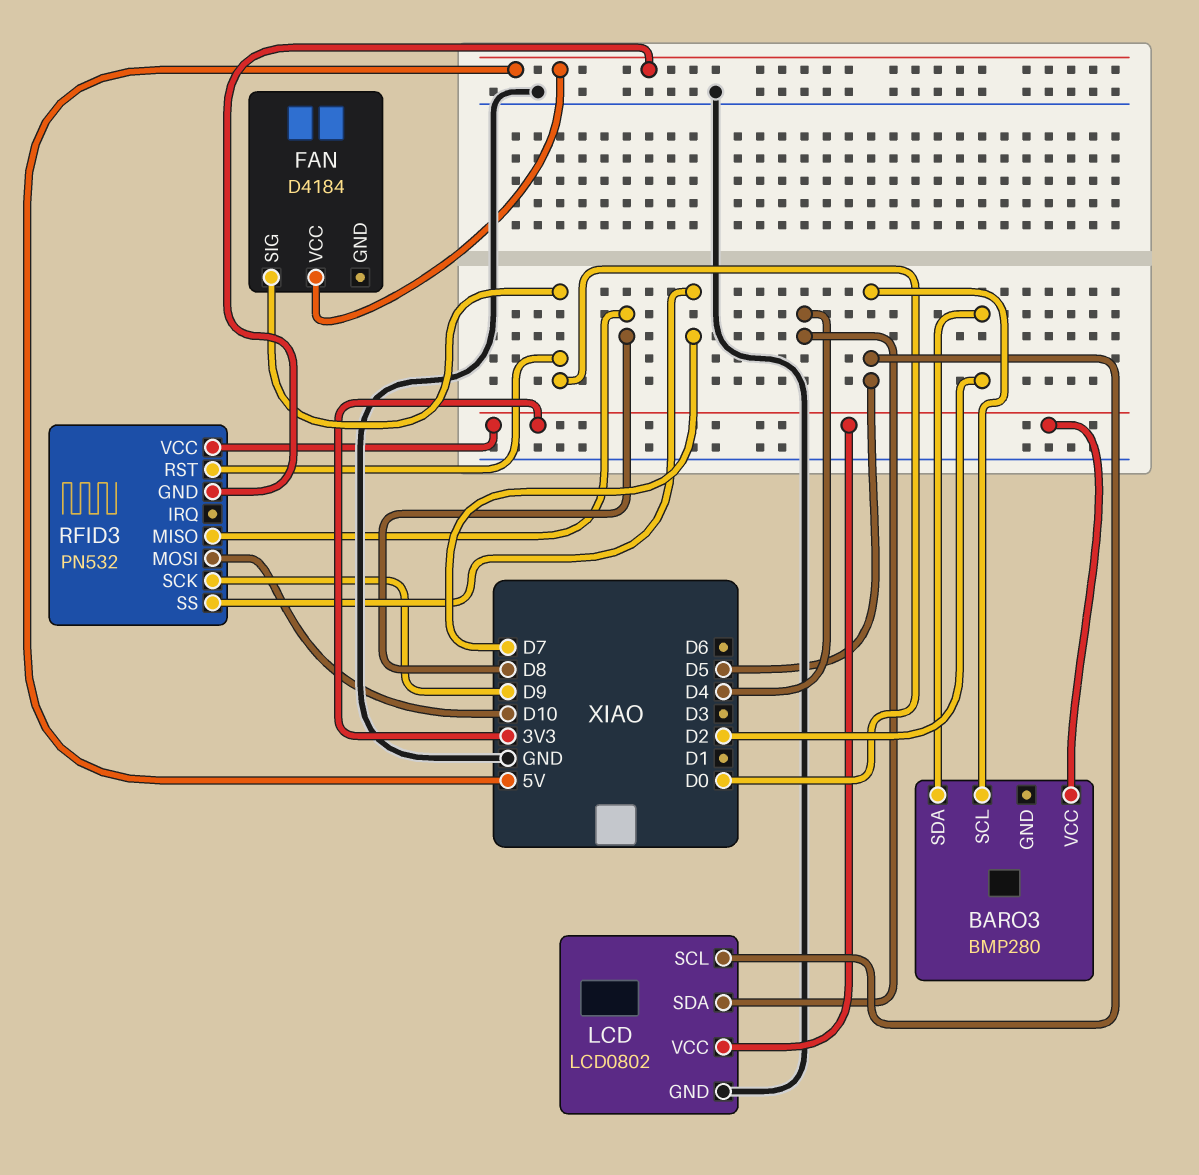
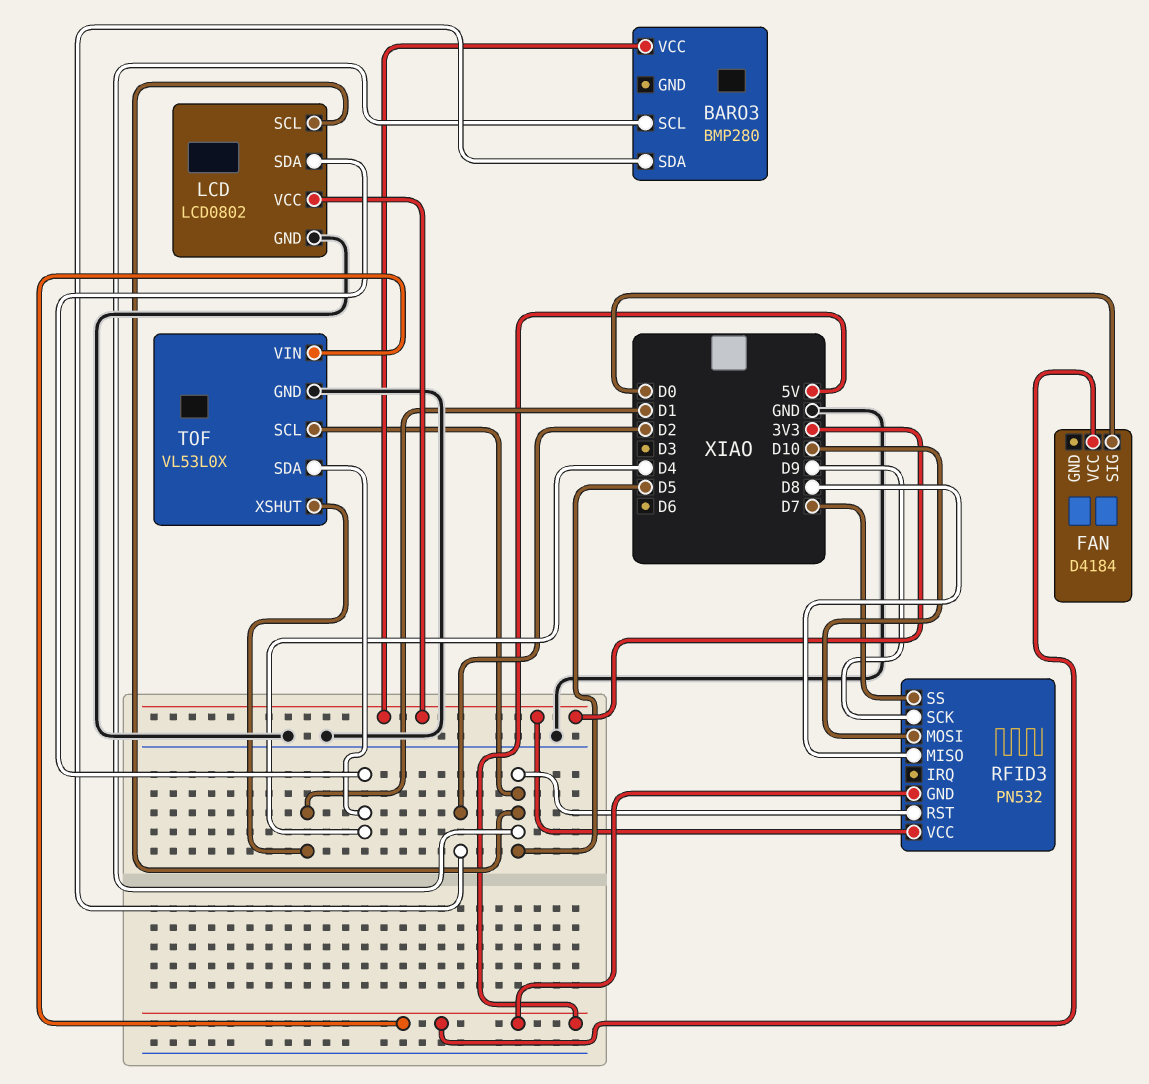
RFID3 pin RST: D0 -> D5
TOF: none -> VL53L0X
TOF pin GND: none -> GND
TOF pin SCL: none -> D5
TOF pin SDA: none -> D4
TOF pin VIN: none -> 5V
TOF pin XSHUT: none -> D1

